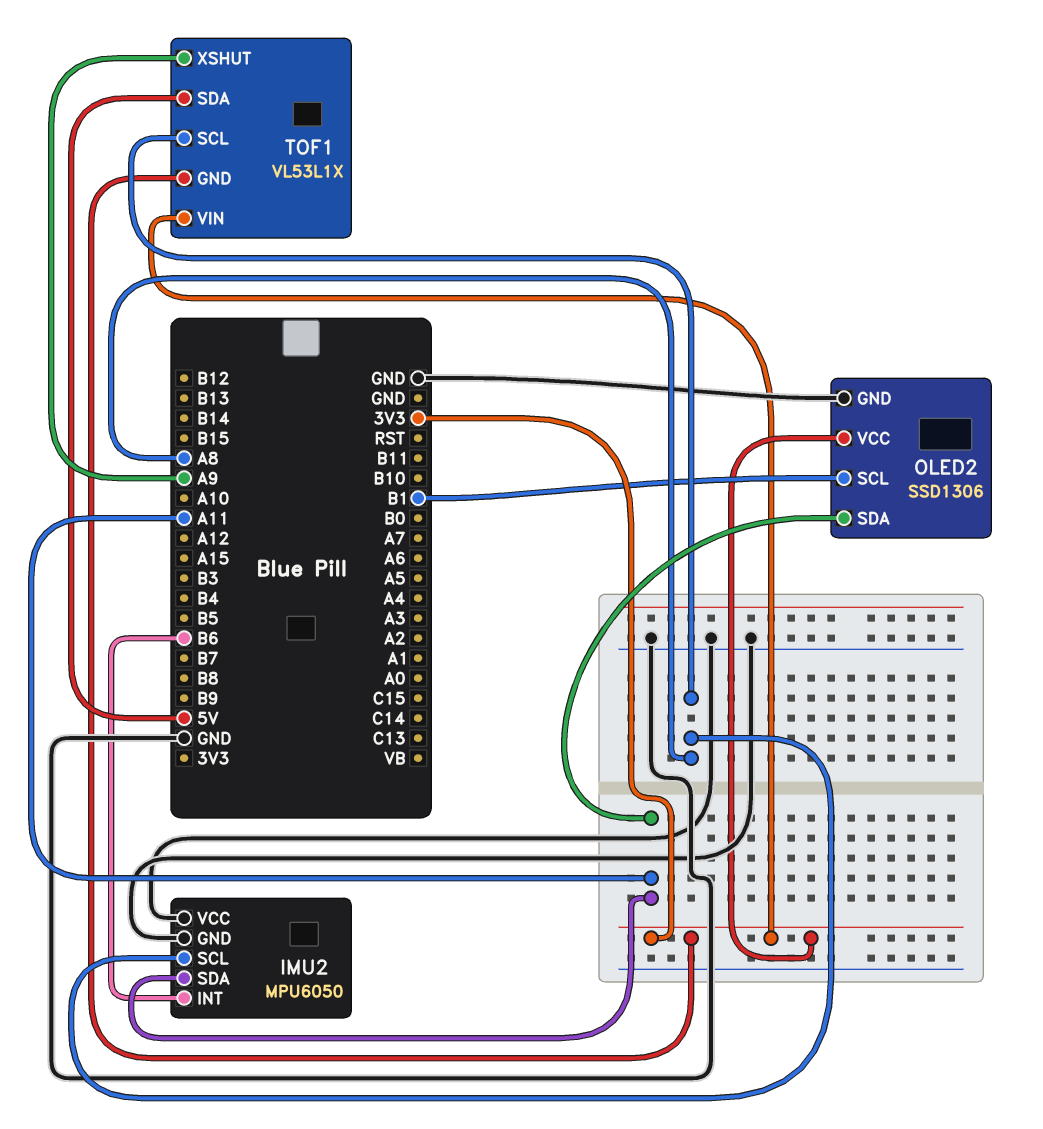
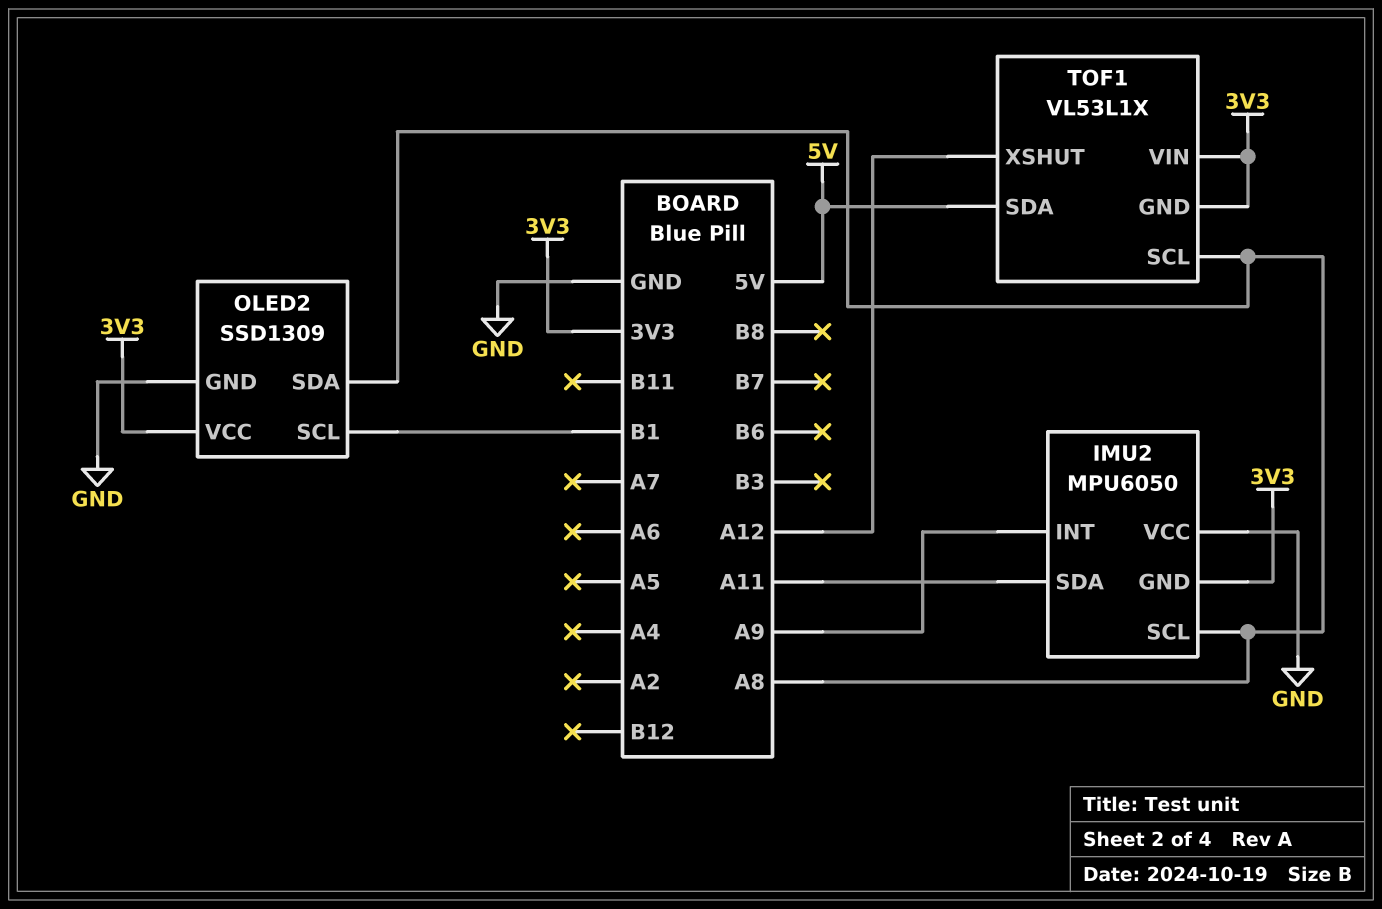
IMU2 pin GND: GND -> 3V3
IMU2 pin INT: B6 -> A9
OLED2: SSD1306 -> SSD1309
OLED2 pin SDA: A11 -> A8
TOF1 pin XSHUT: A9 -> A12

